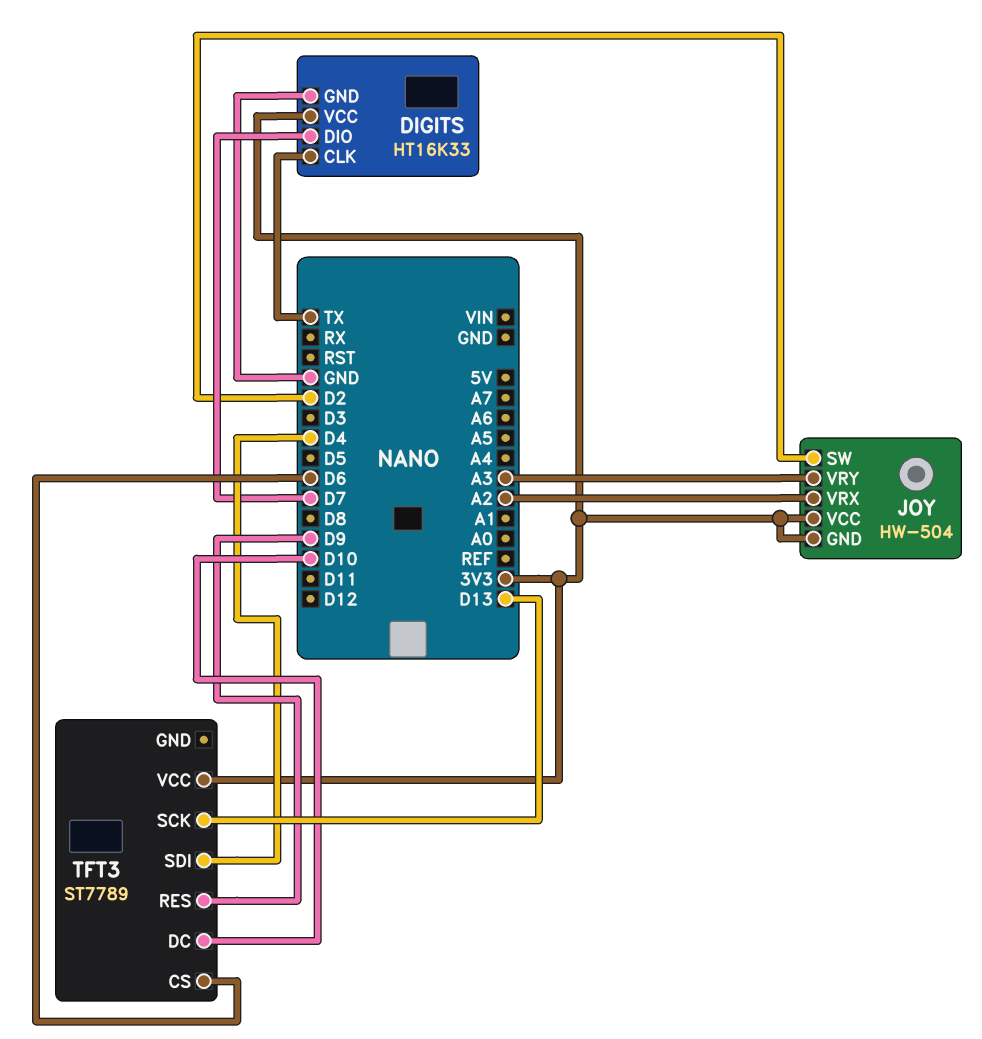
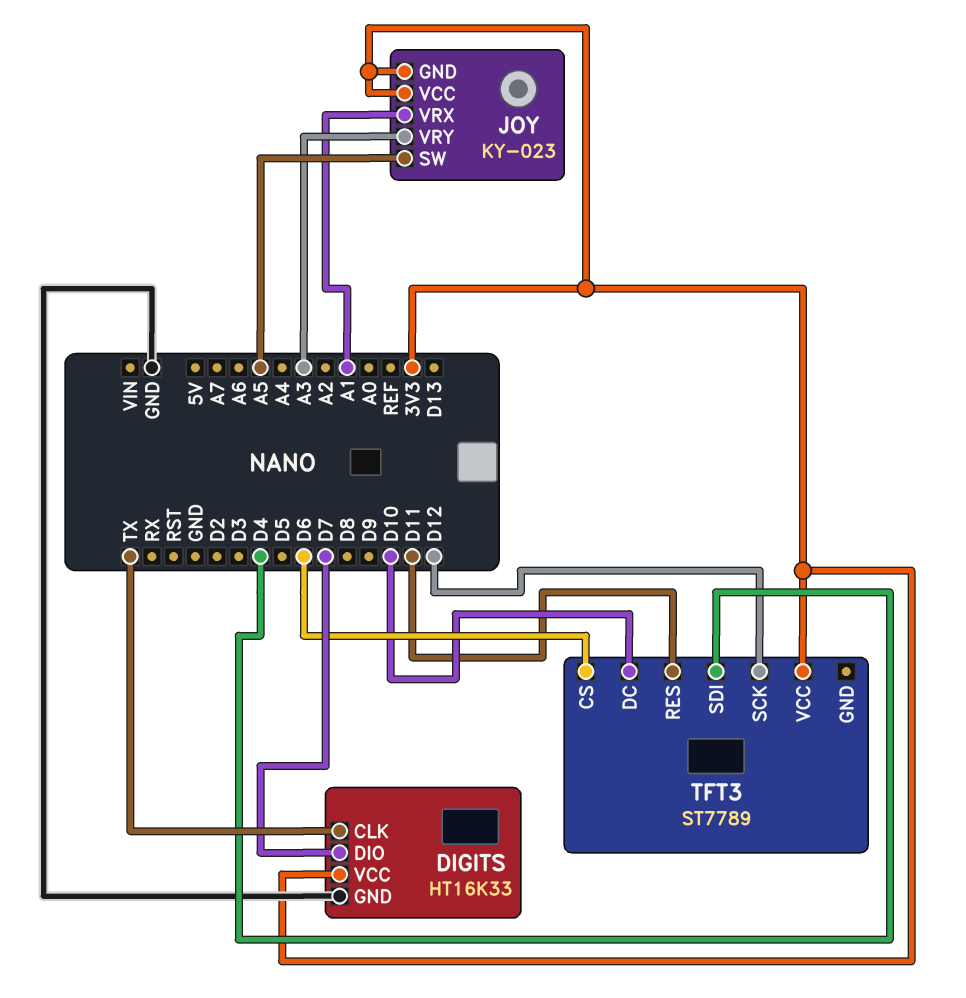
JOY: HW-504 -> KY-023
JOY pin SW: D2 -> A5
JOY pin VRX: A2 -> A1
TFT3 pin RES: D9 -> D11
TFT3 pin SCK: D13 -> D12

